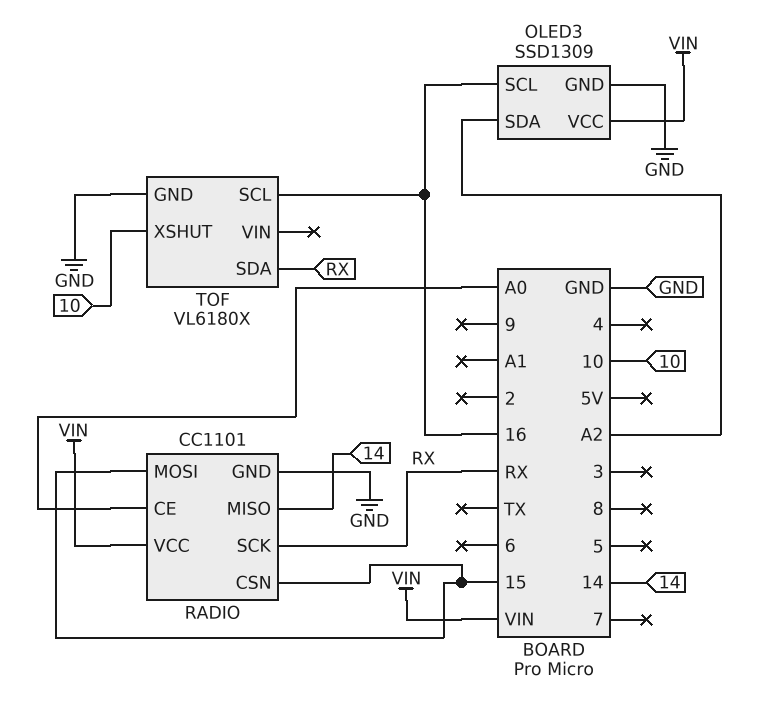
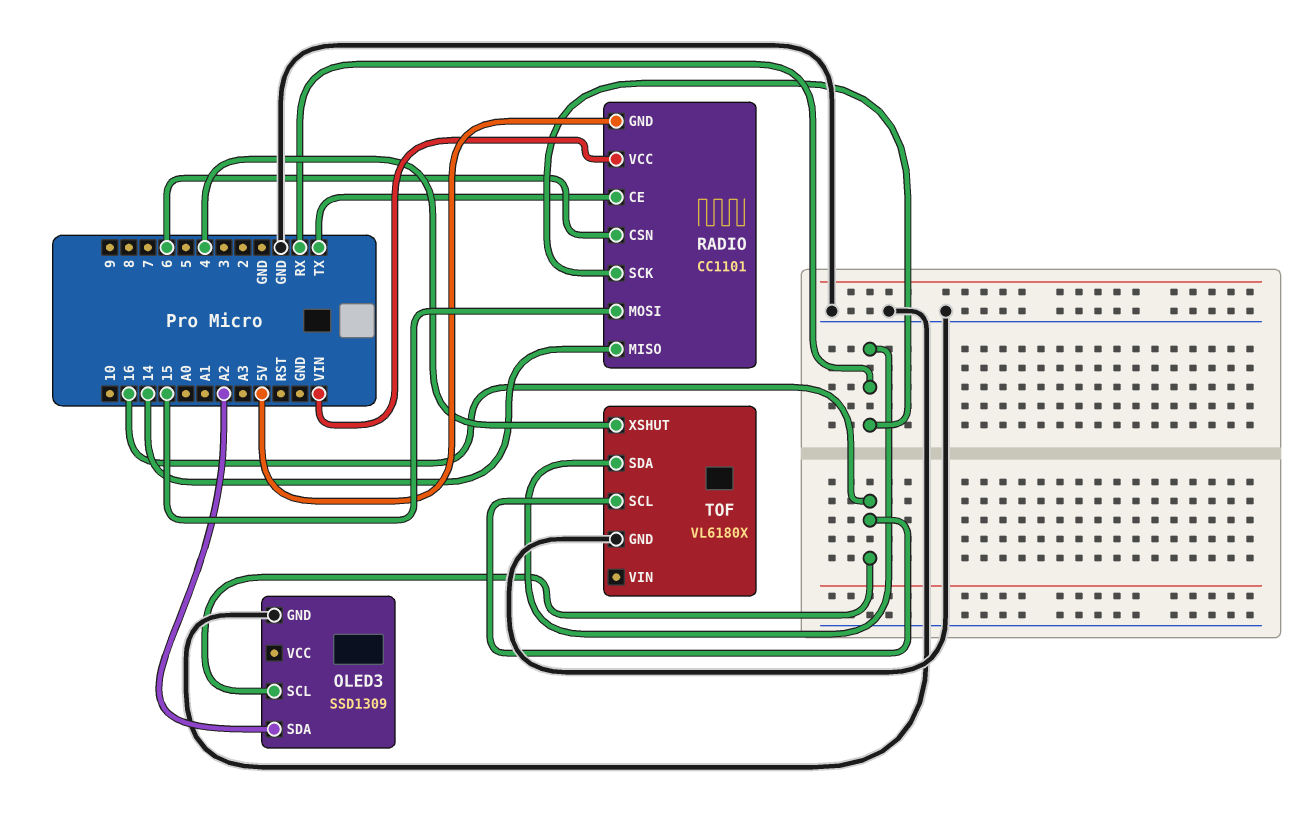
OLED3 pin VCC: VIN -> none
RADIO pin CE: A0 -> TX
RADIO pin CSN: 15 -> 6
RADIO pin GND: GND -> 5V
TOF pin XSHUT: 10 -> 4

